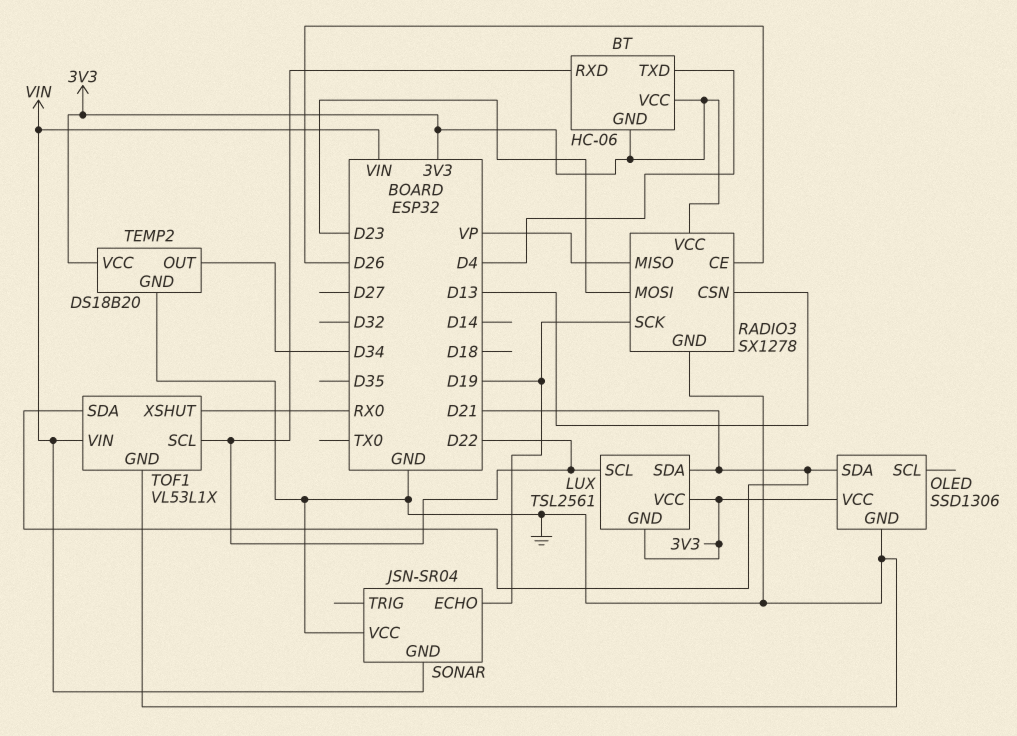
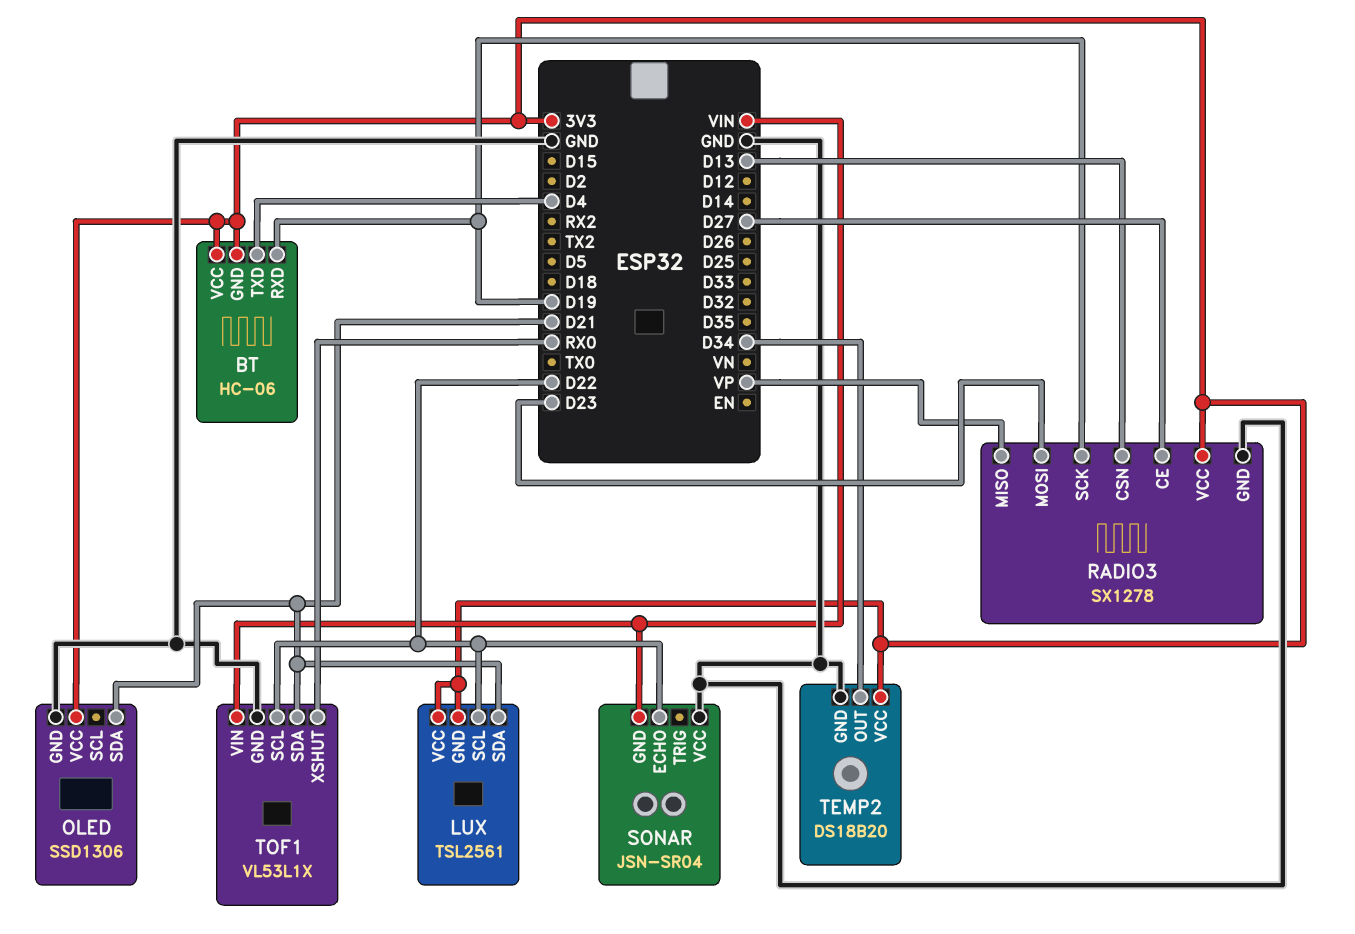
BT pin RXD: D22 -> D19
RADIO3 pin CE: D26 -> D27
SONAR pin ECHO: D19 -> D22

